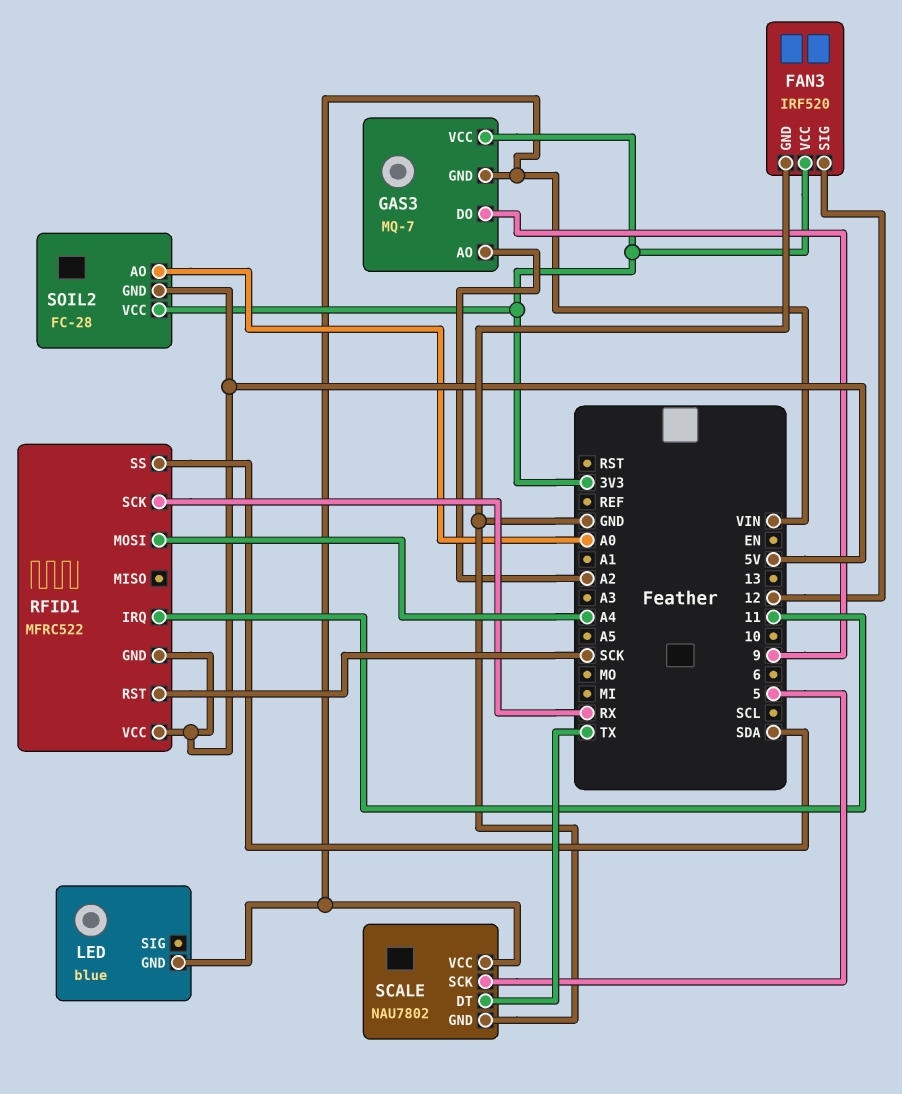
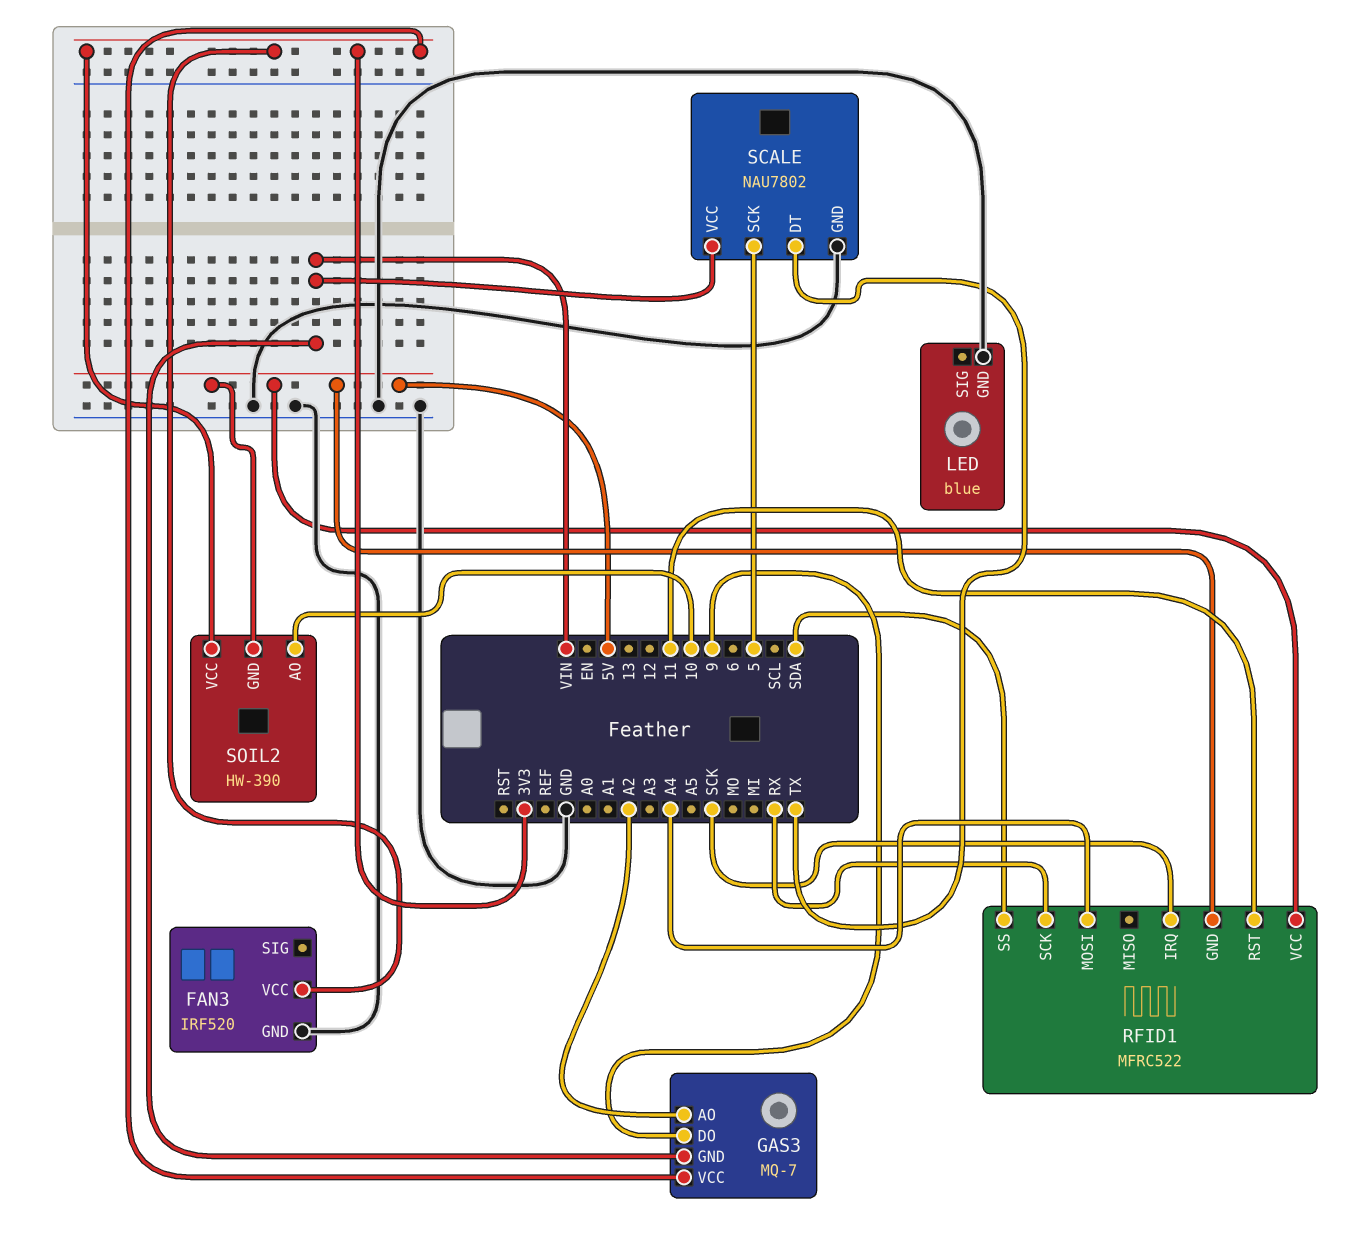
FAN3 pin SIG: 12 -> none
LED pin GND: VIN -> GND
RFID1 pin IRQ: 11 -> SCK
RFID1 pin RST: SCK -> 11
SOIL2: FC-28 -> HW-390
SOIL2 pin AO: A0 -> 10

